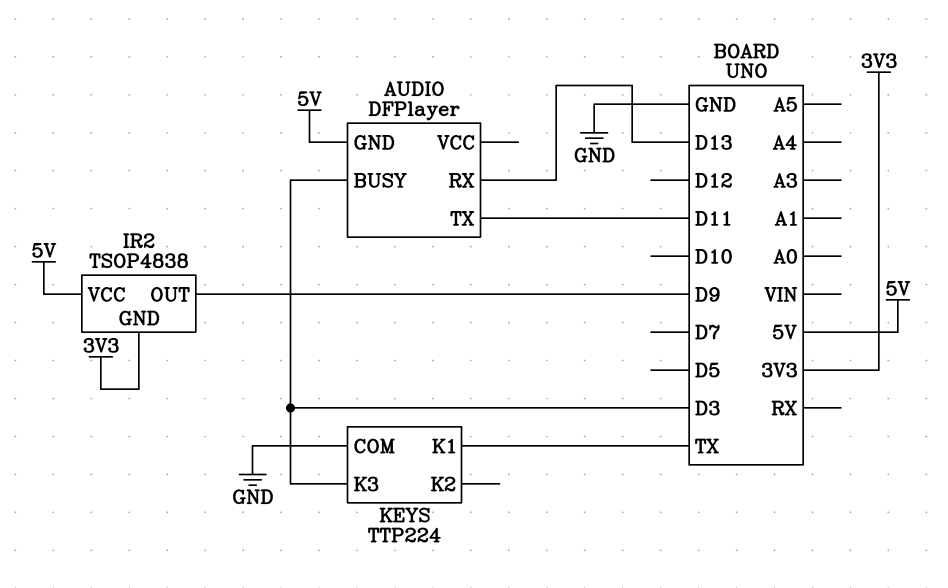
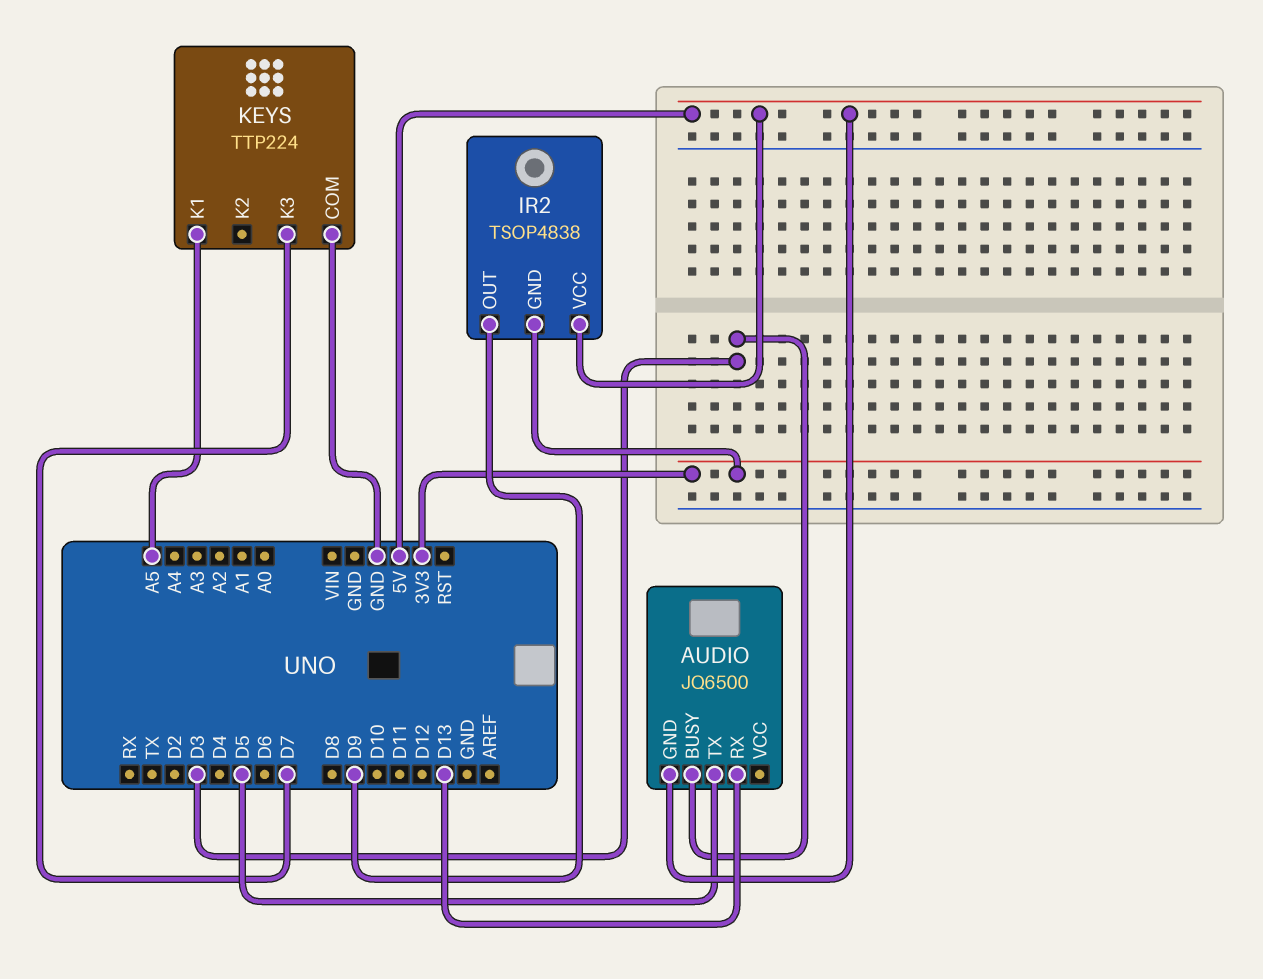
AUDIO: DFPlayer -> JQ6500
AUDIO pin TX: D11 -> D5
KEYS pin K1: TX -> A5
KEYS pin K3: D3 -> D7

